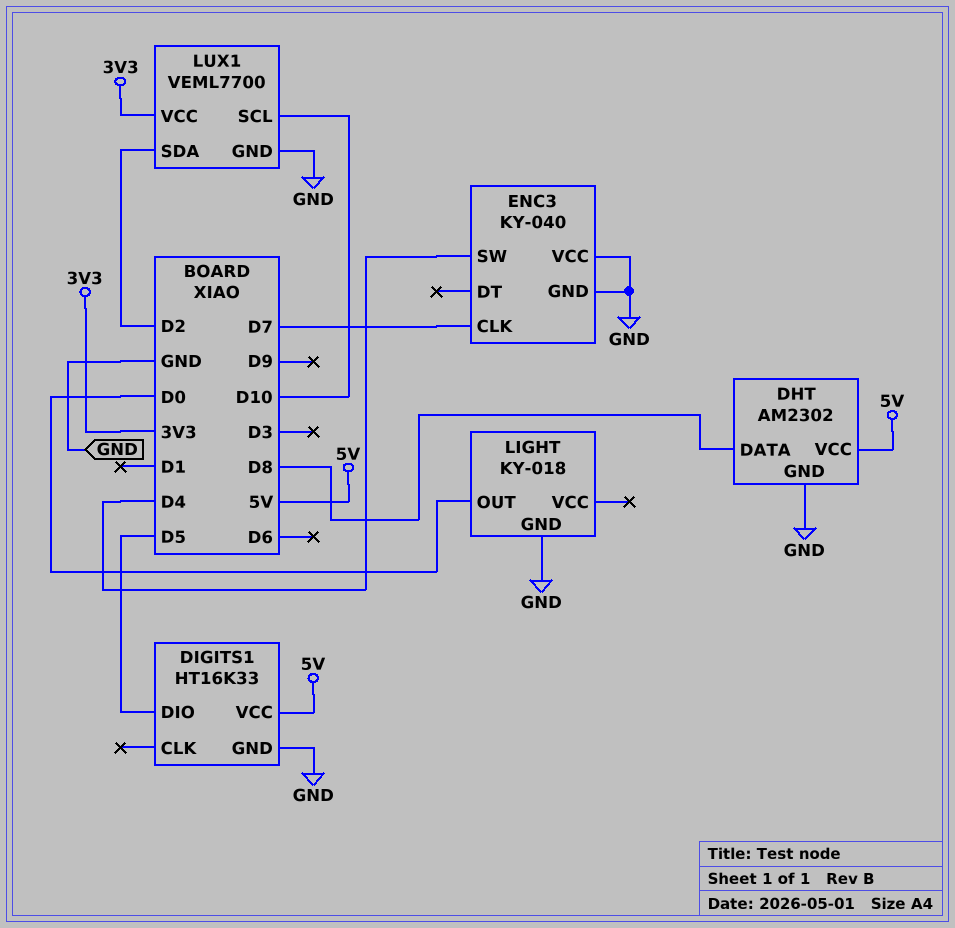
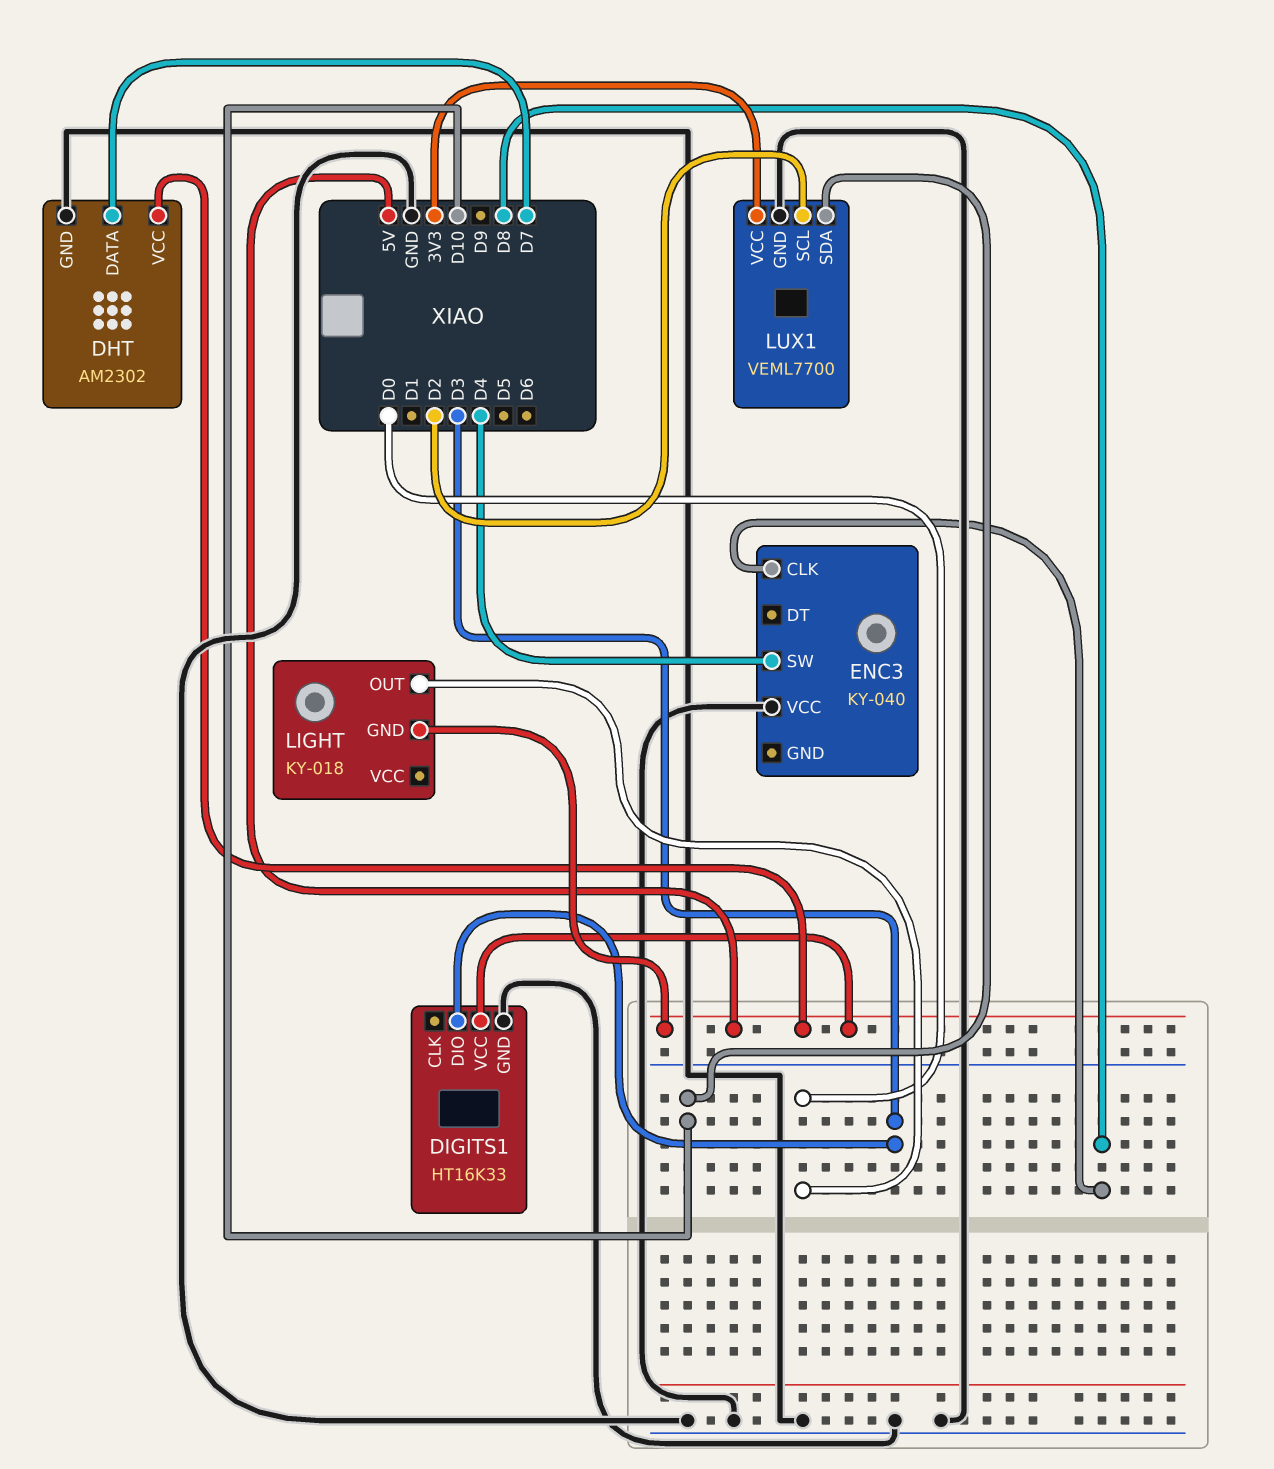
DHT pin DATA: D8 -> D7
DIGITS1 pin DIO: D5 -> D3
ENC3 pin CLK: D7 -> D8
ENC3 pin GND: GND -> none
LIGHT pin GND: GND -> 5V
LUX1 pin SCL: D10 -> D2
LUX1 pin SDA: D2 -> D10

